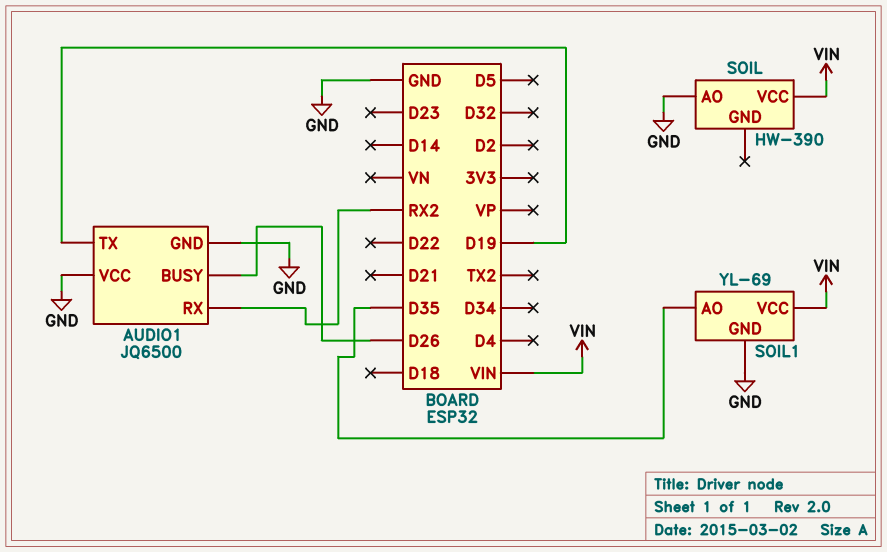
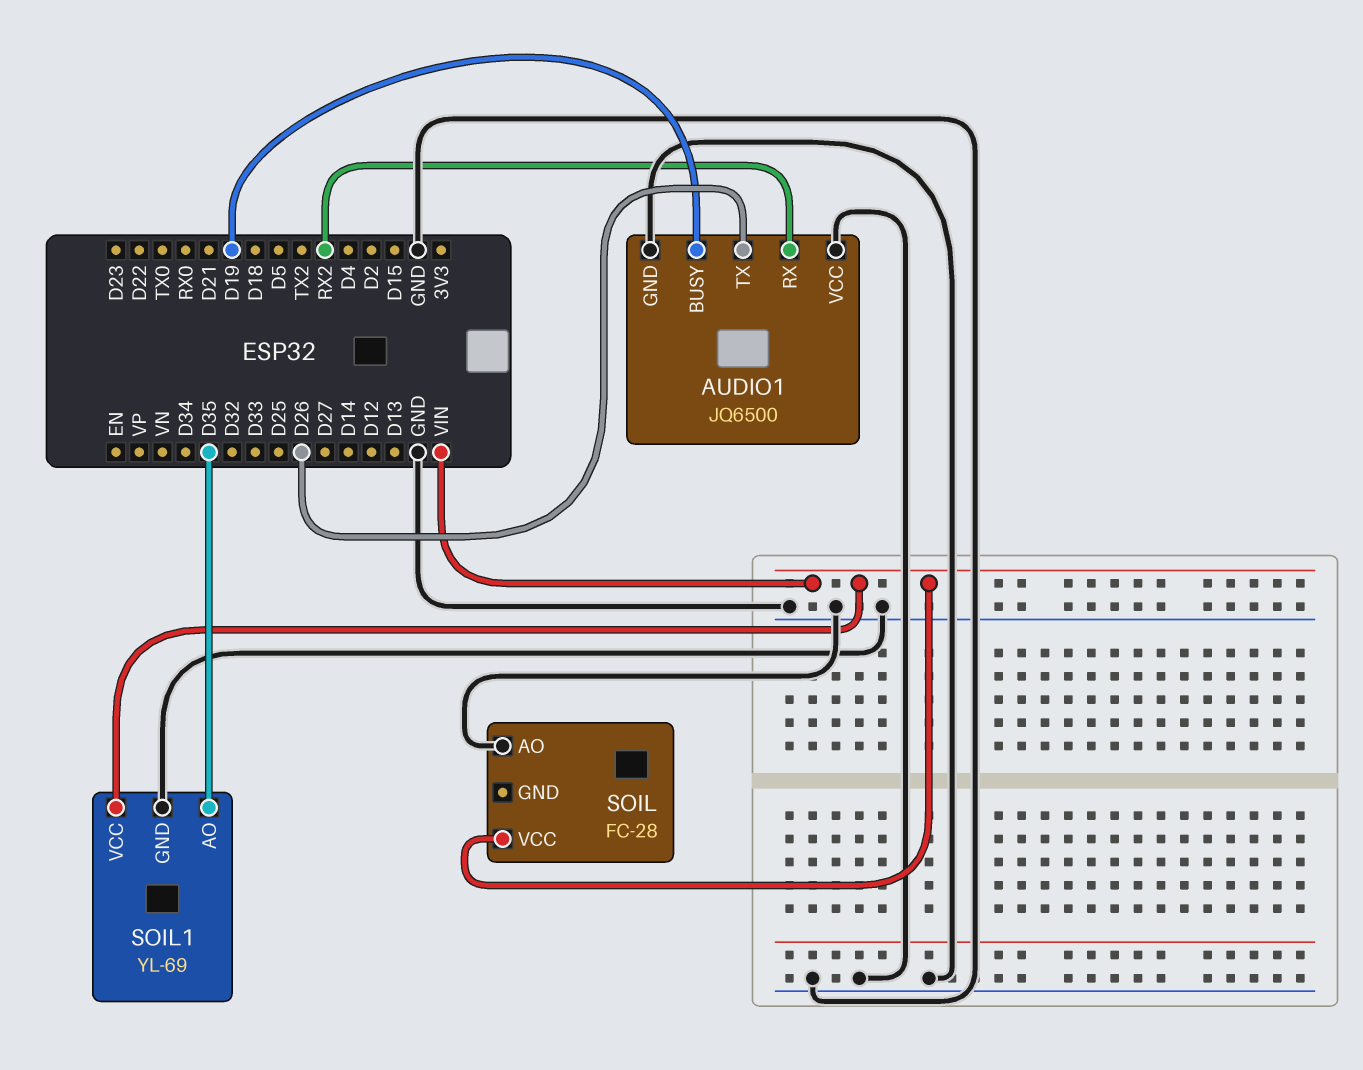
AUDIO1 pin BUSY: D26 -> D19
AUDIO1 pin TX: D19 -> D26
SOIL: HW-390 -> FC-28

